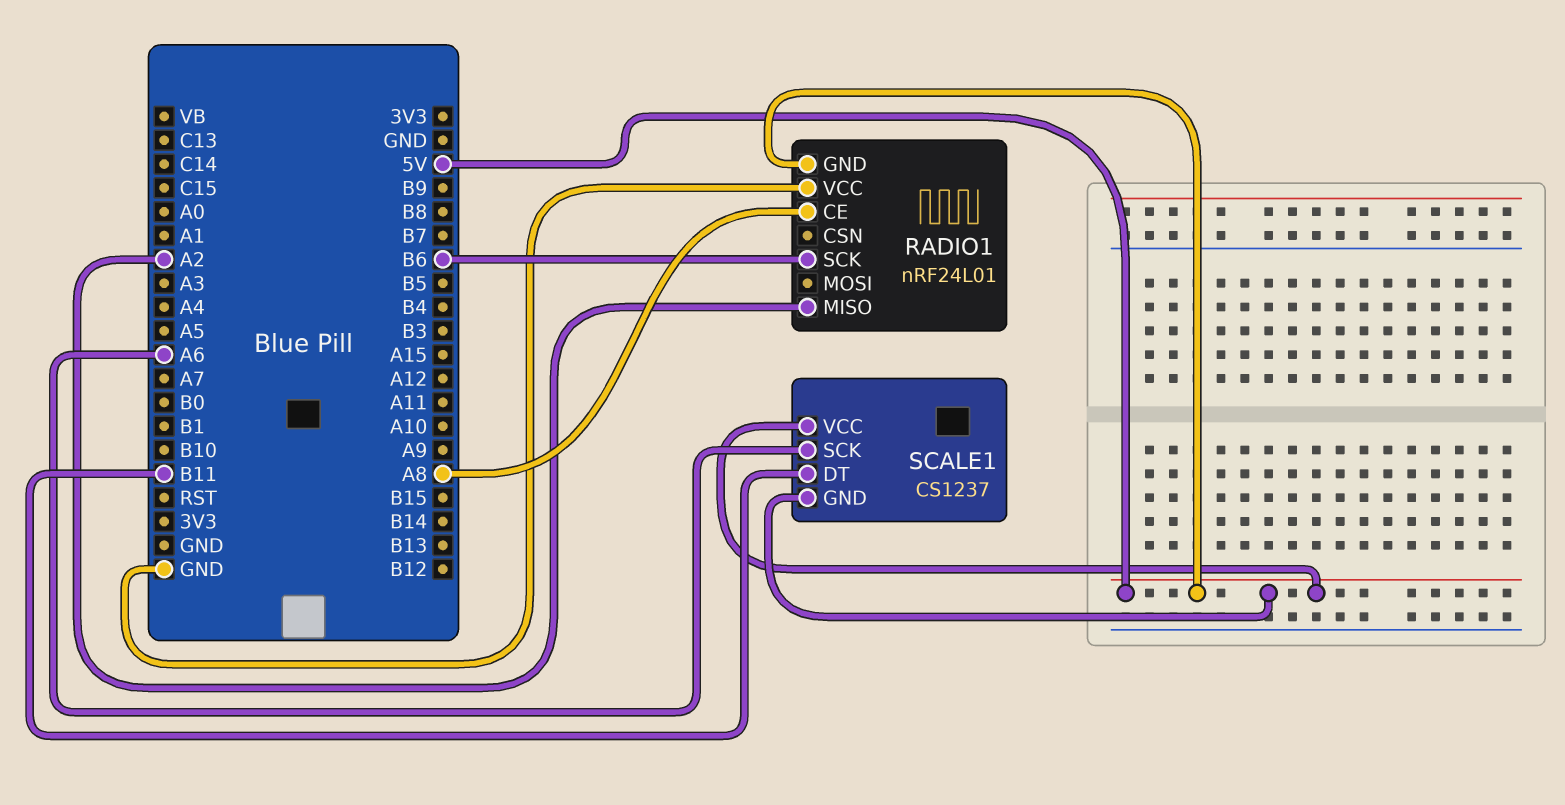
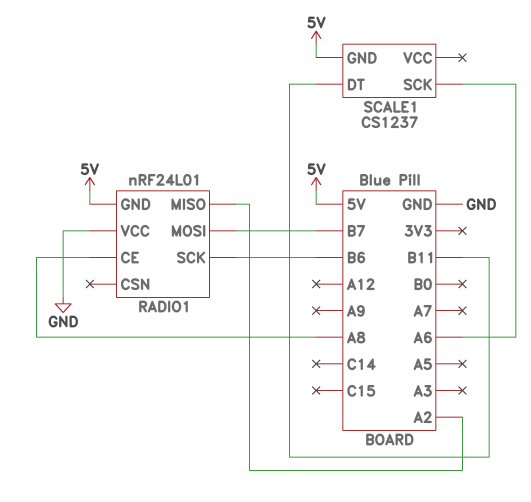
RADIO1 pin MOSI: none -> B7
SCALE1 pin VCC: 5V -> none

